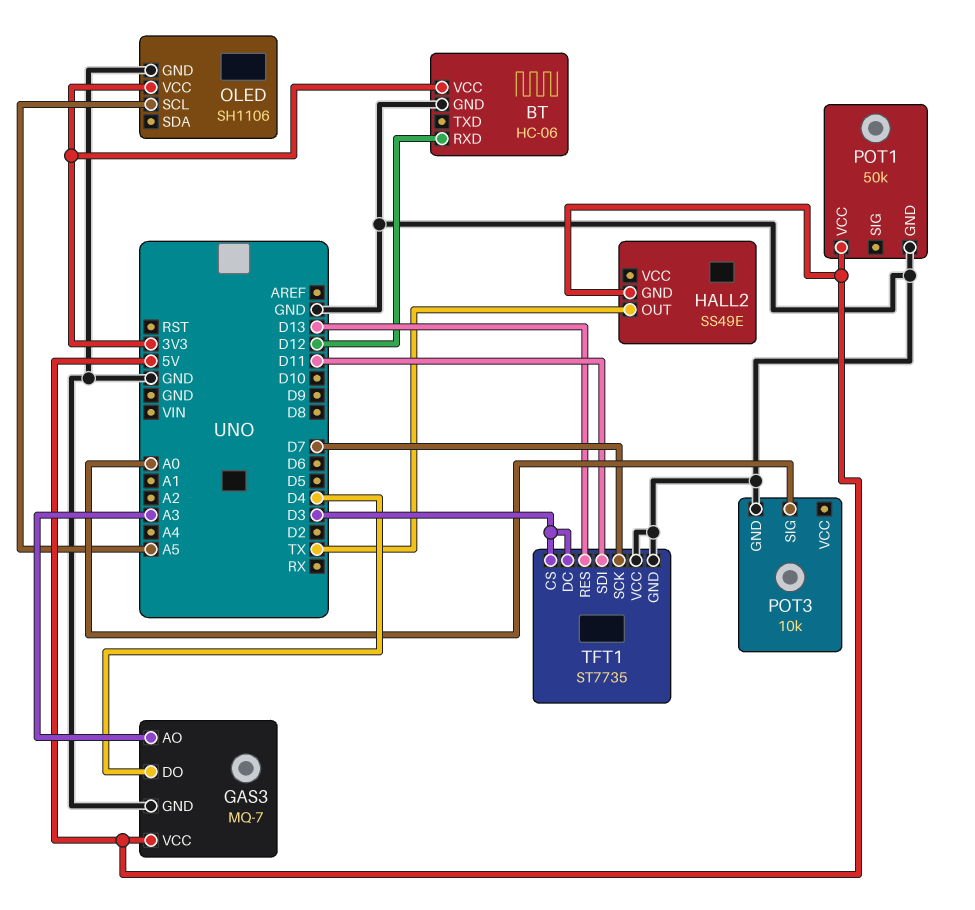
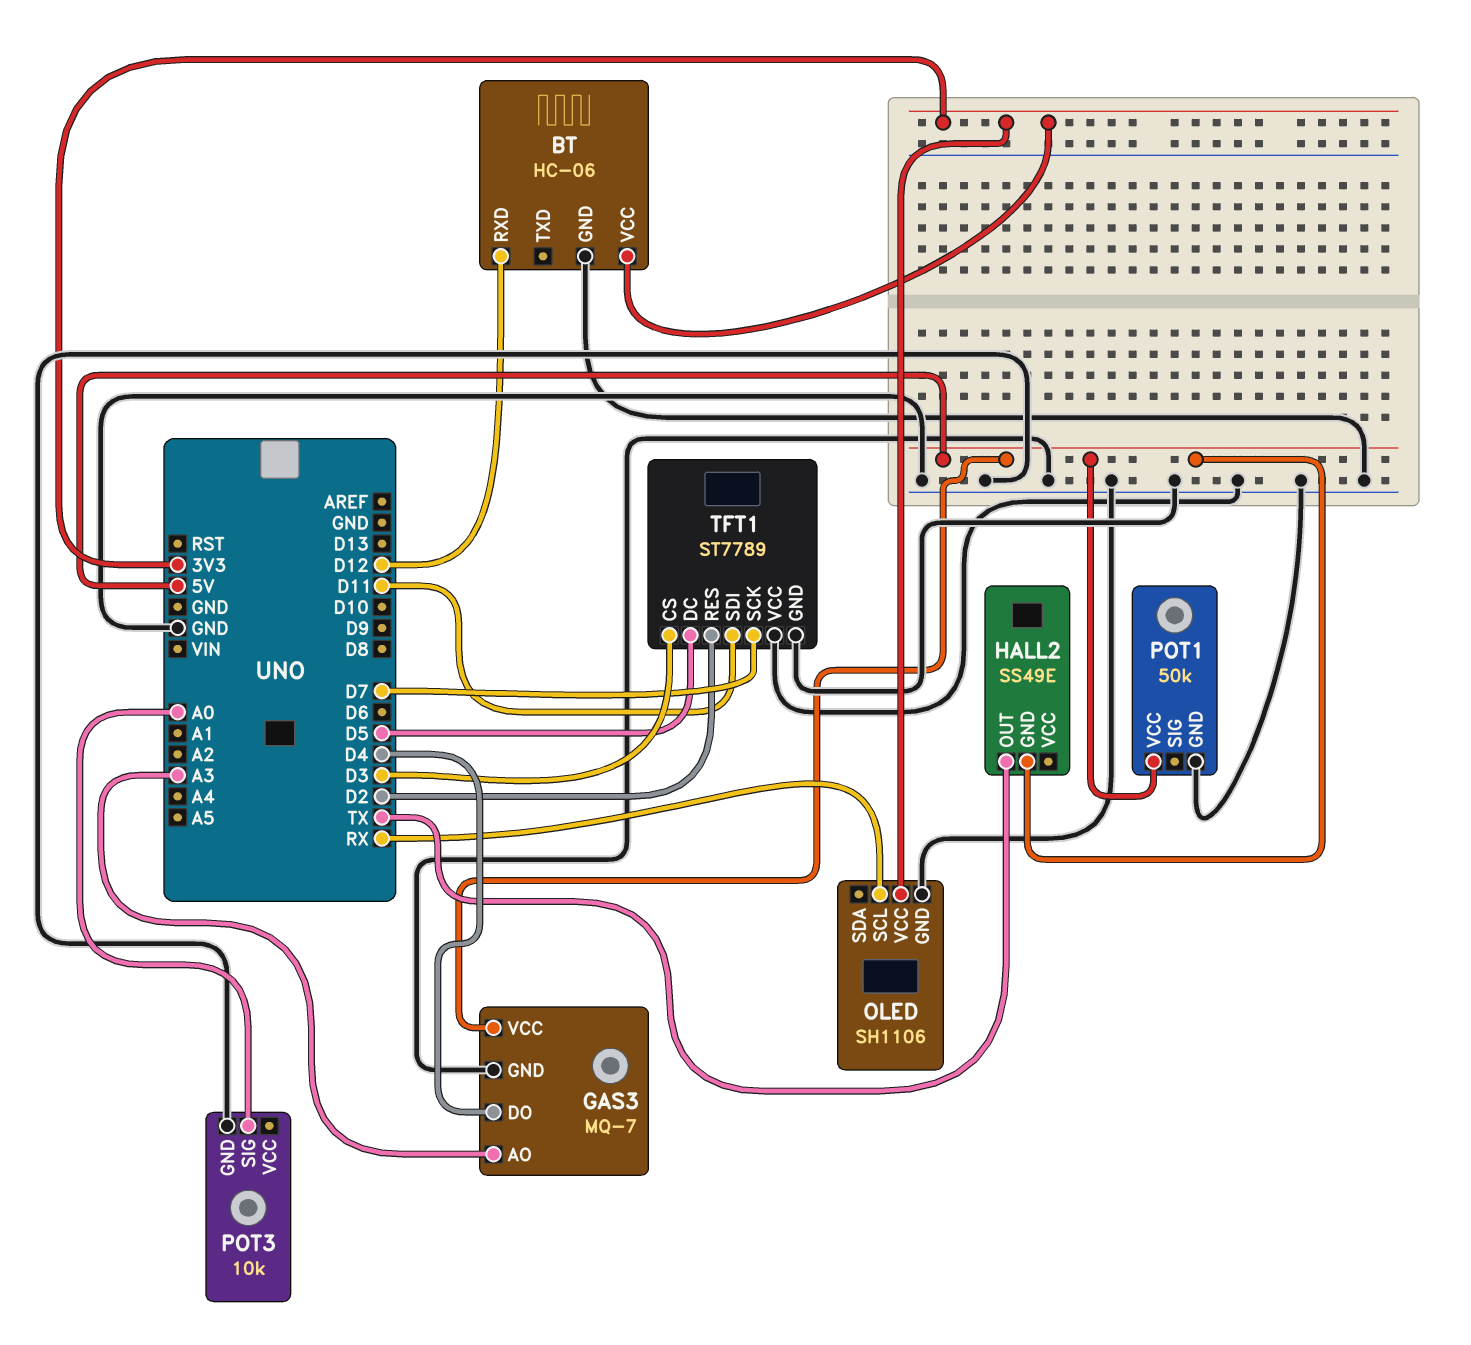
OLED pin SCL: A5 -> RX
TFT1: ST7735 -> ST7789
TFT1 pin DC: D3 -> D5
TFT1 pin RES: D13 -> D2

